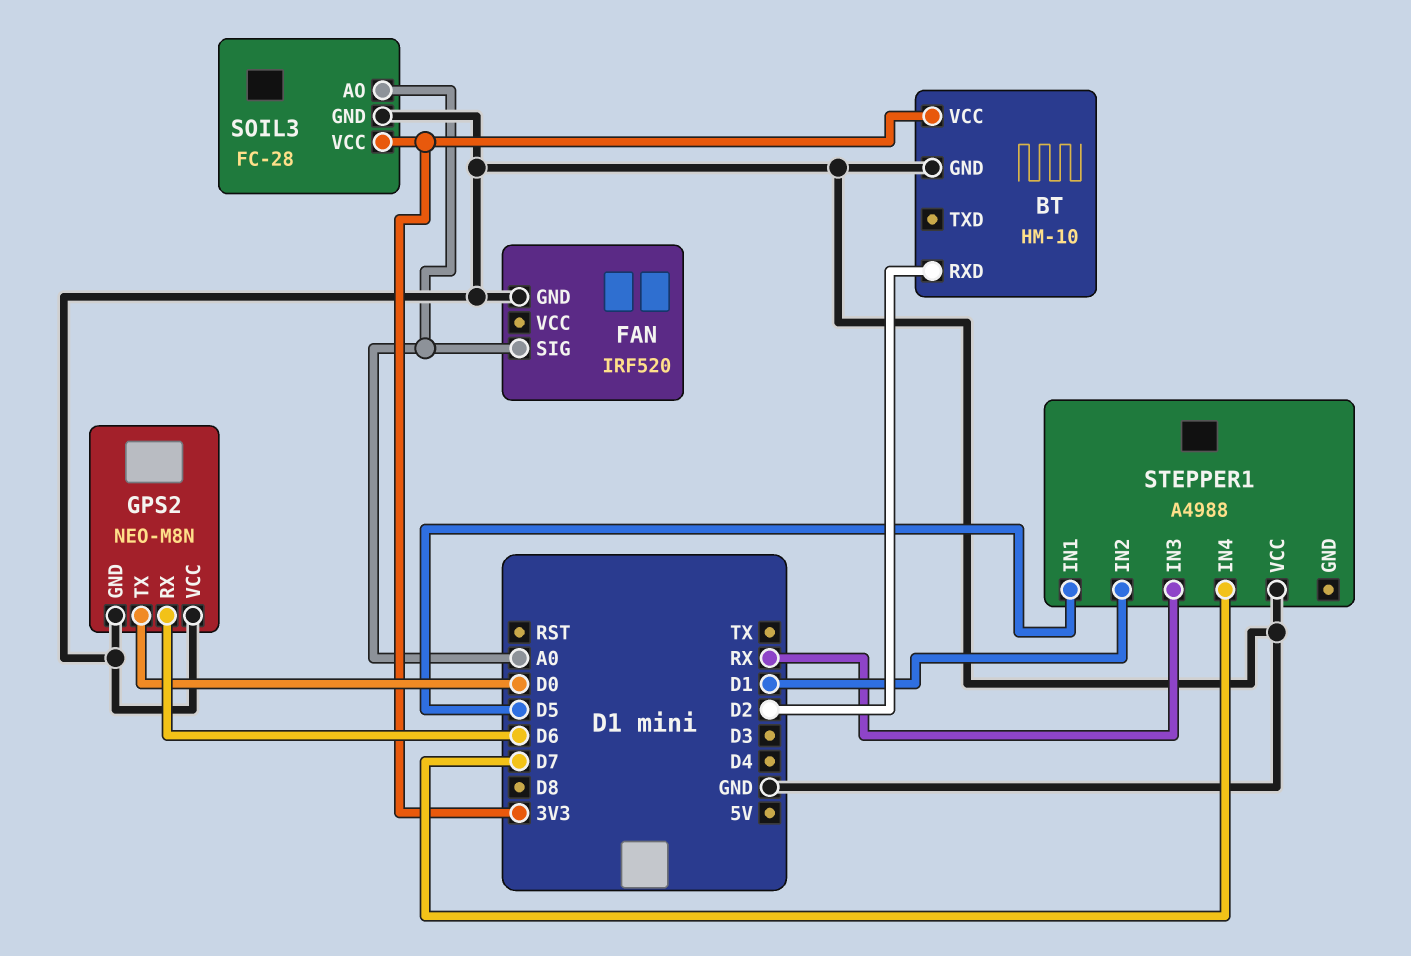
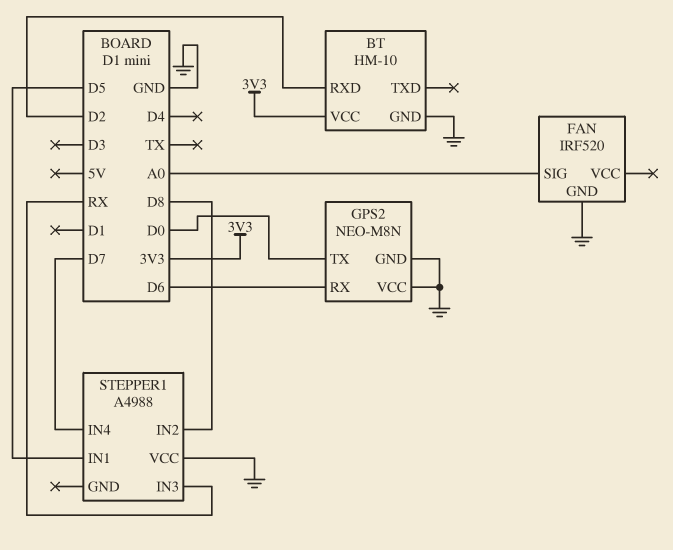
SOIL3: FC-28 -> none
SOIL3 pin AO: A0 -> none
SOIL3 pin GND: GND -> none
SOIL3 pin VCC: 3V3 -> none
STEPPER1 pin IN2: D1 -> D8

